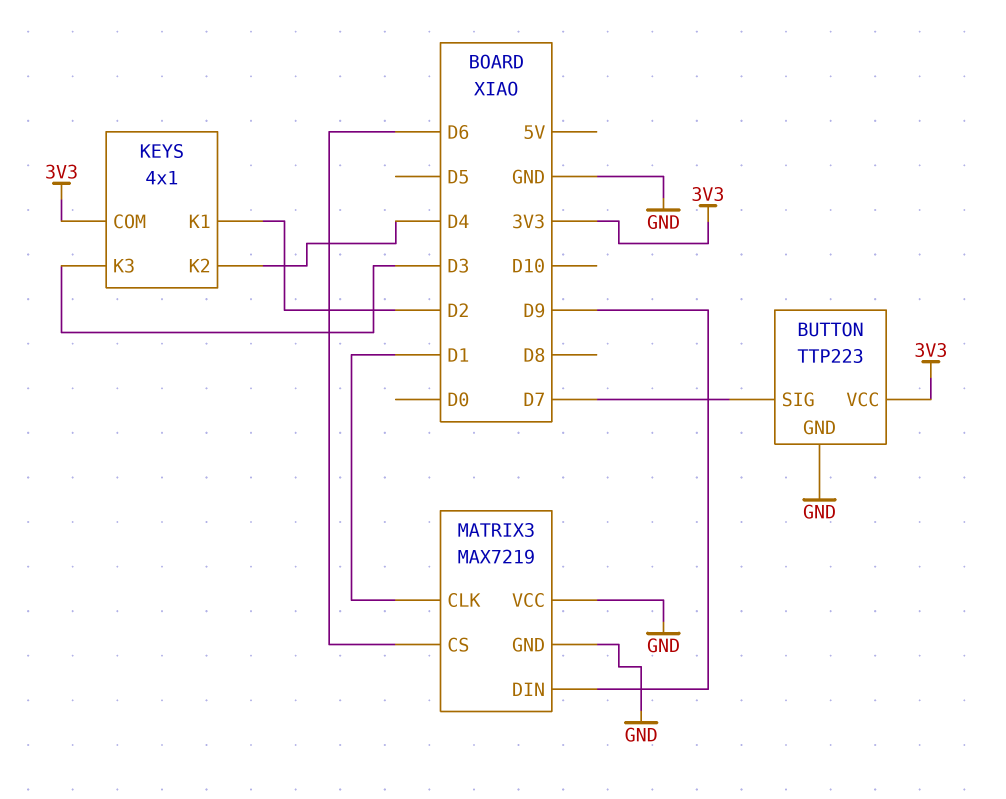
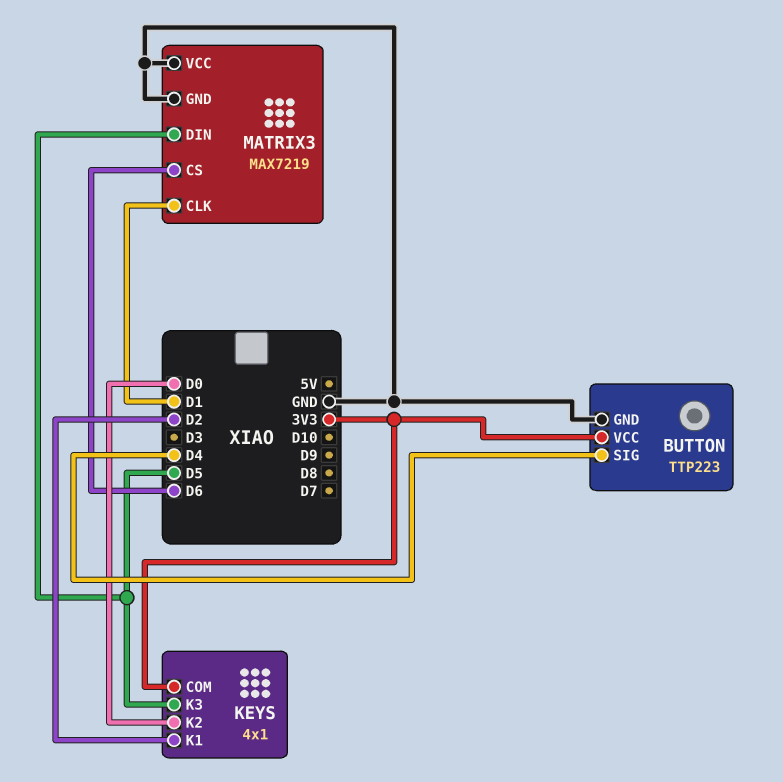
BUTTON pin SIG: D7 -> D4
KEYS pin K2: D4 -> D0
KEYS pin K3: D3 -> D5
MATRIX3 pin DIN: D9 -> D5

